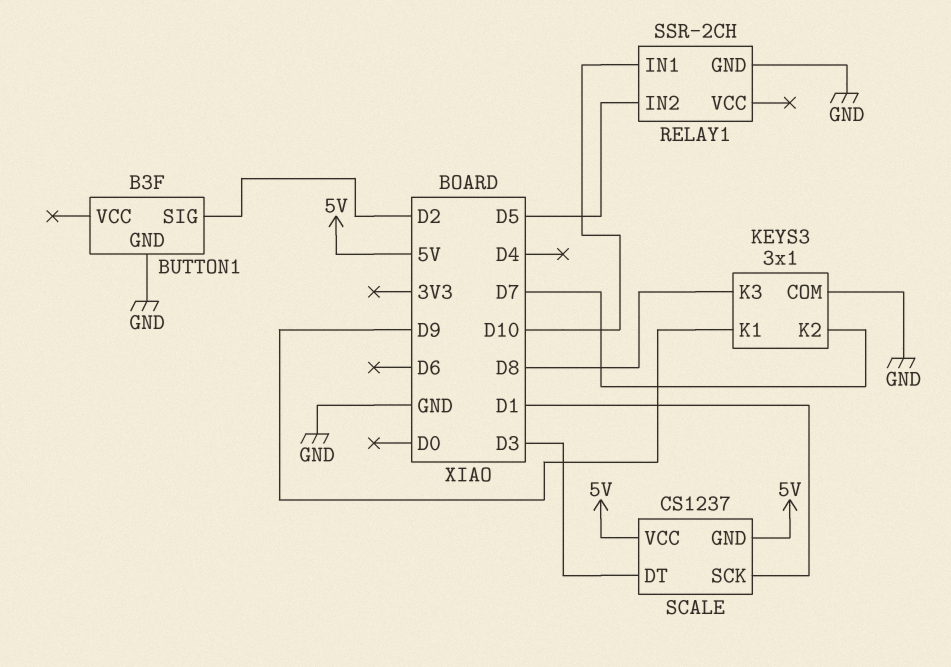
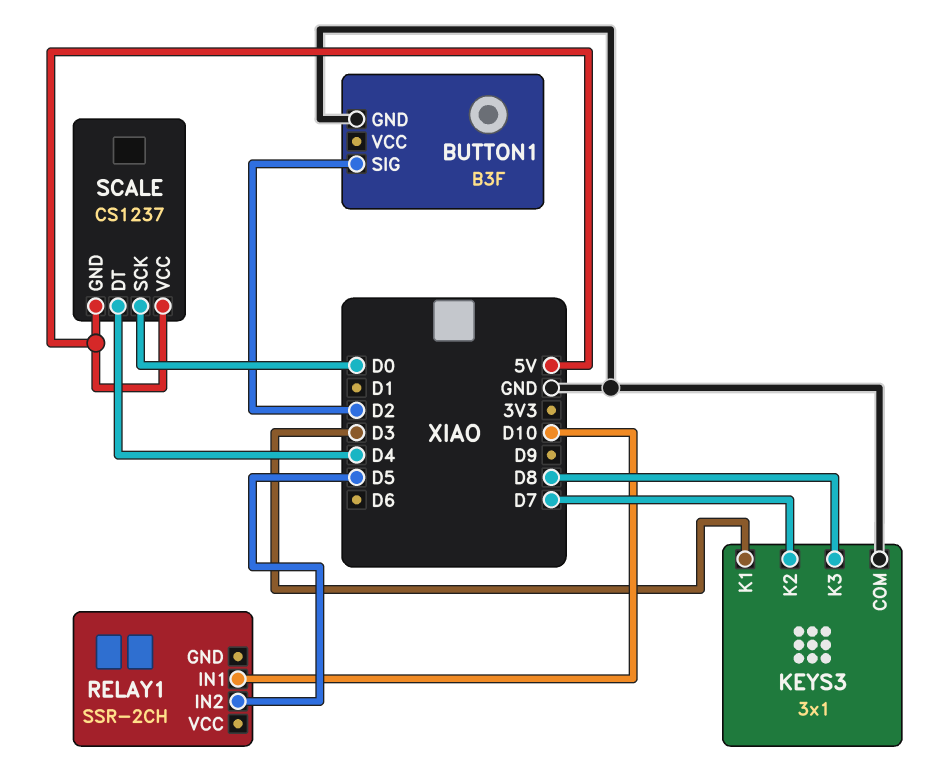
KEYS3 pin K1: D9 -> D3
RELAY1 pin GND: GND -> none
SCALE pin DT: D3 -> D4
SCALE pin SCK: D1 -> D0

